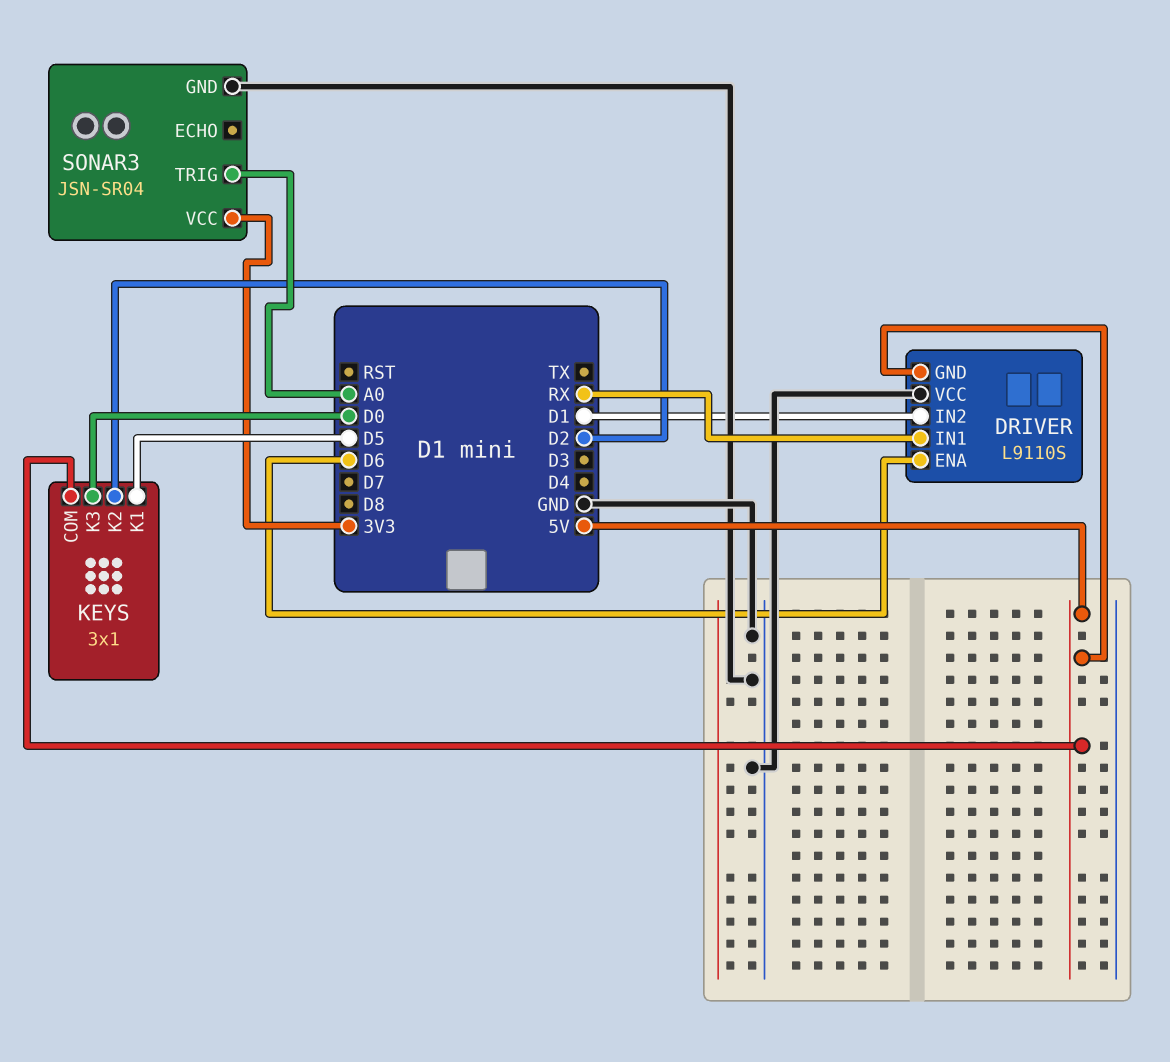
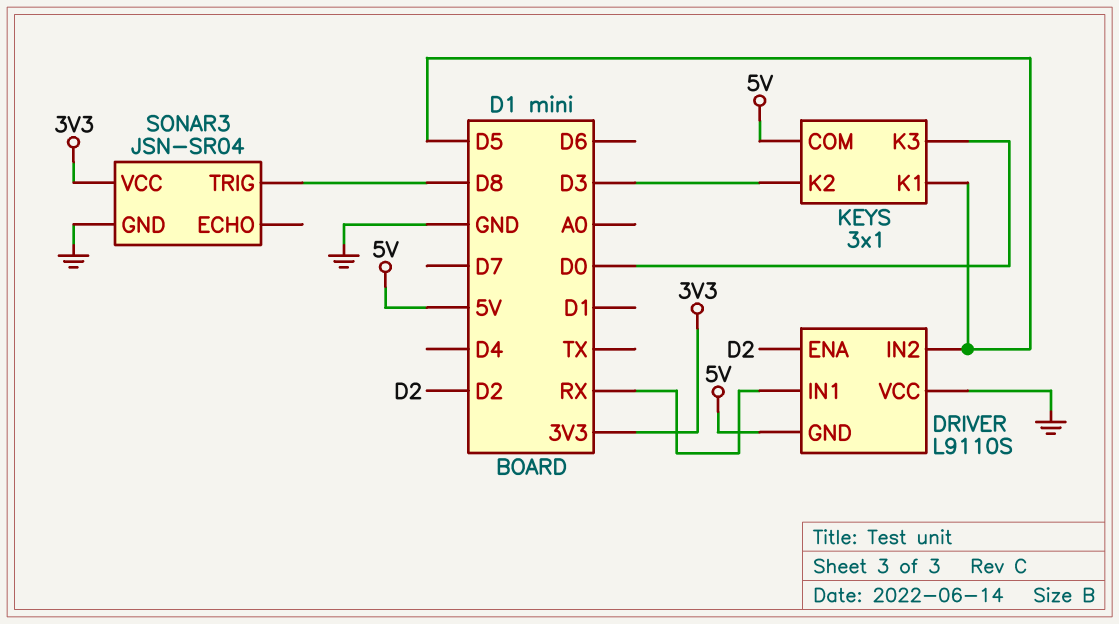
DRIVER pin ENA: D6 -> D2
DRIVER pin IN2: D1 -> D5
KEYS pin K2: D2 -> D3
SONAR3 pin TRIG: A0 -> D8

